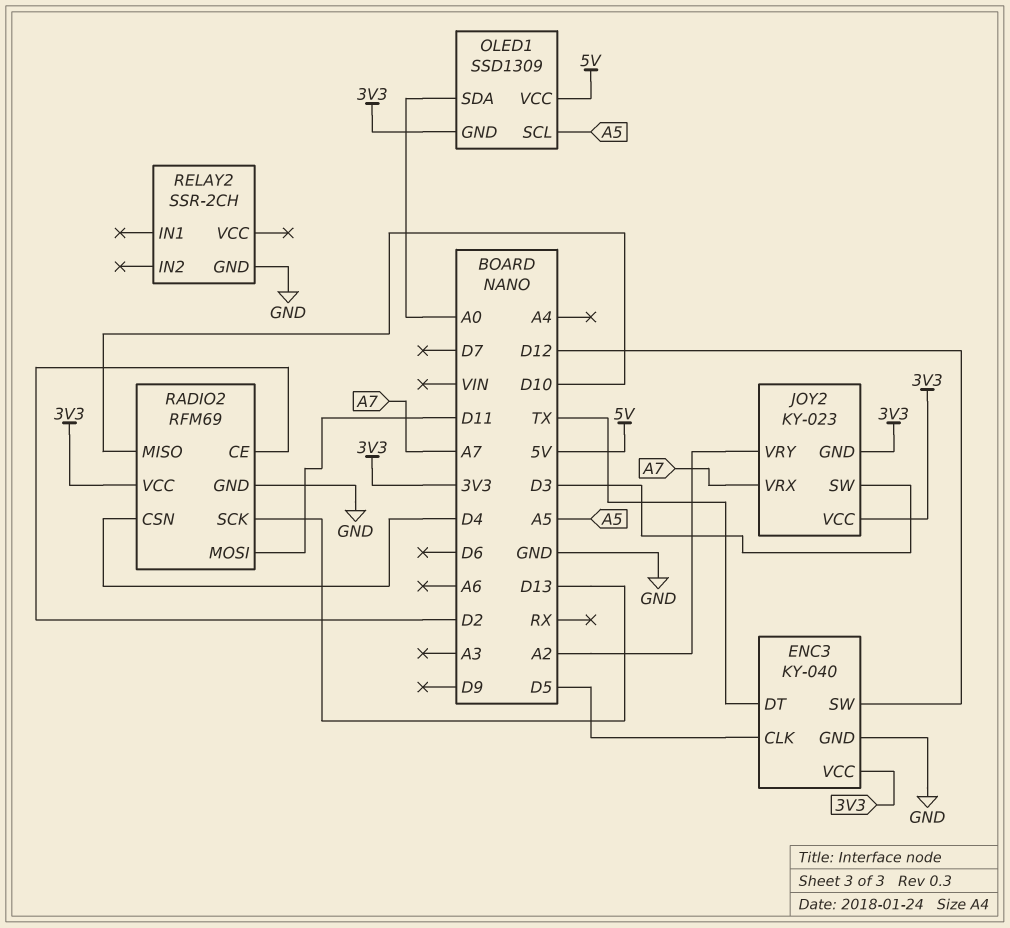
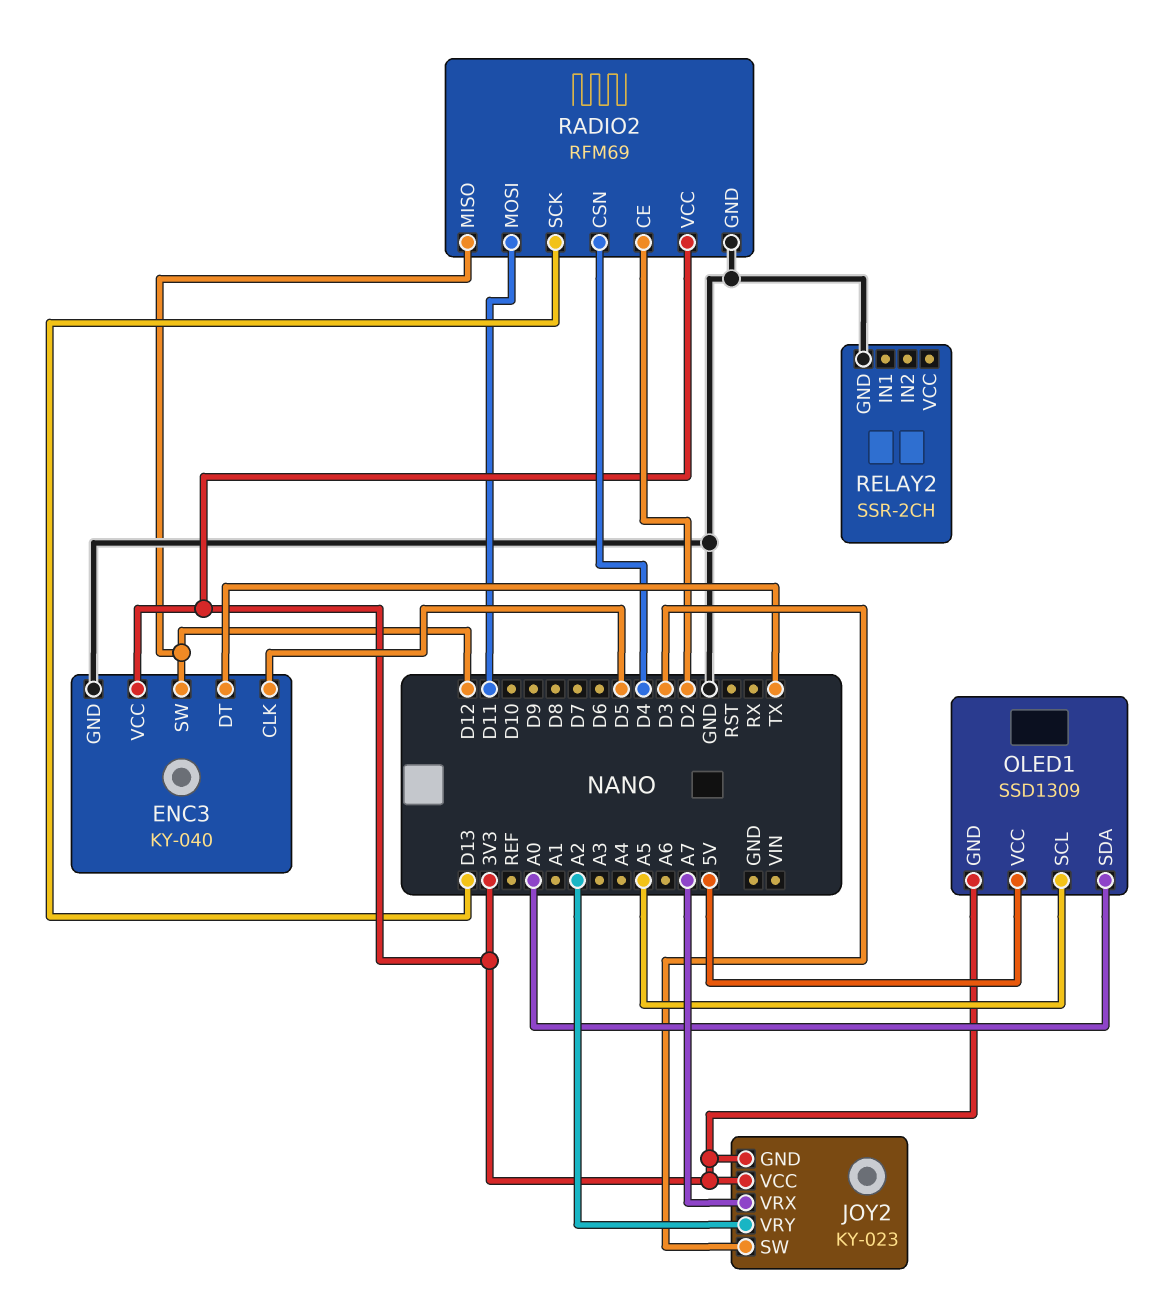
RADIO2 pin MISO: D10 -> D12

